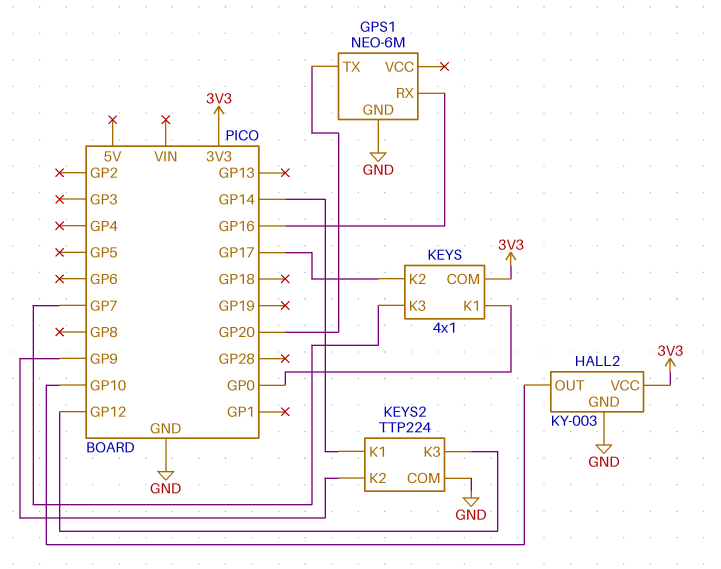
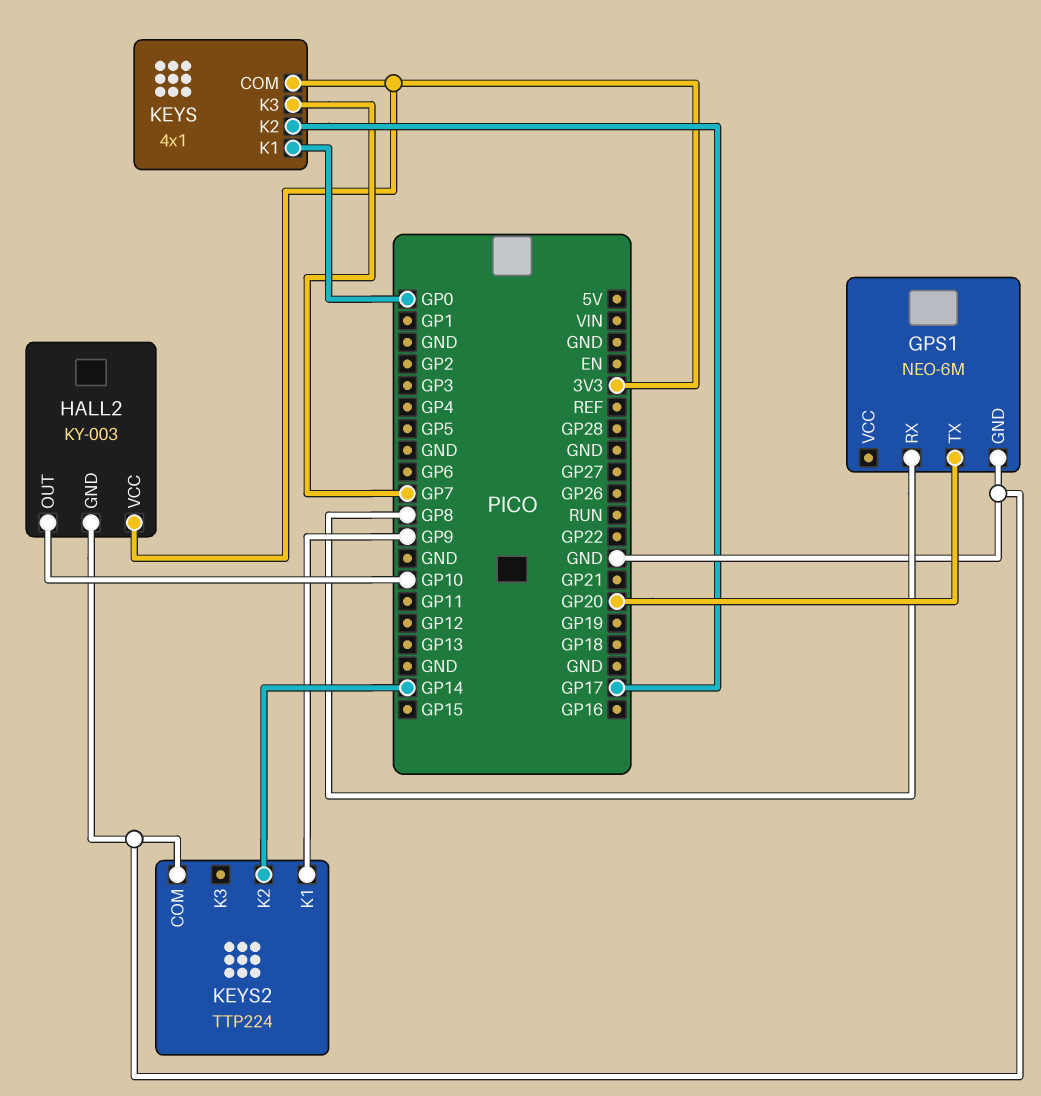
GPS1 pin RX: GP16 -> GP8
KEYS2 pin K1: GP14 -> GP9
KEYS2 pin K2: GP9 -> GP14
KEYS2 pin K3: GP12 -> none

